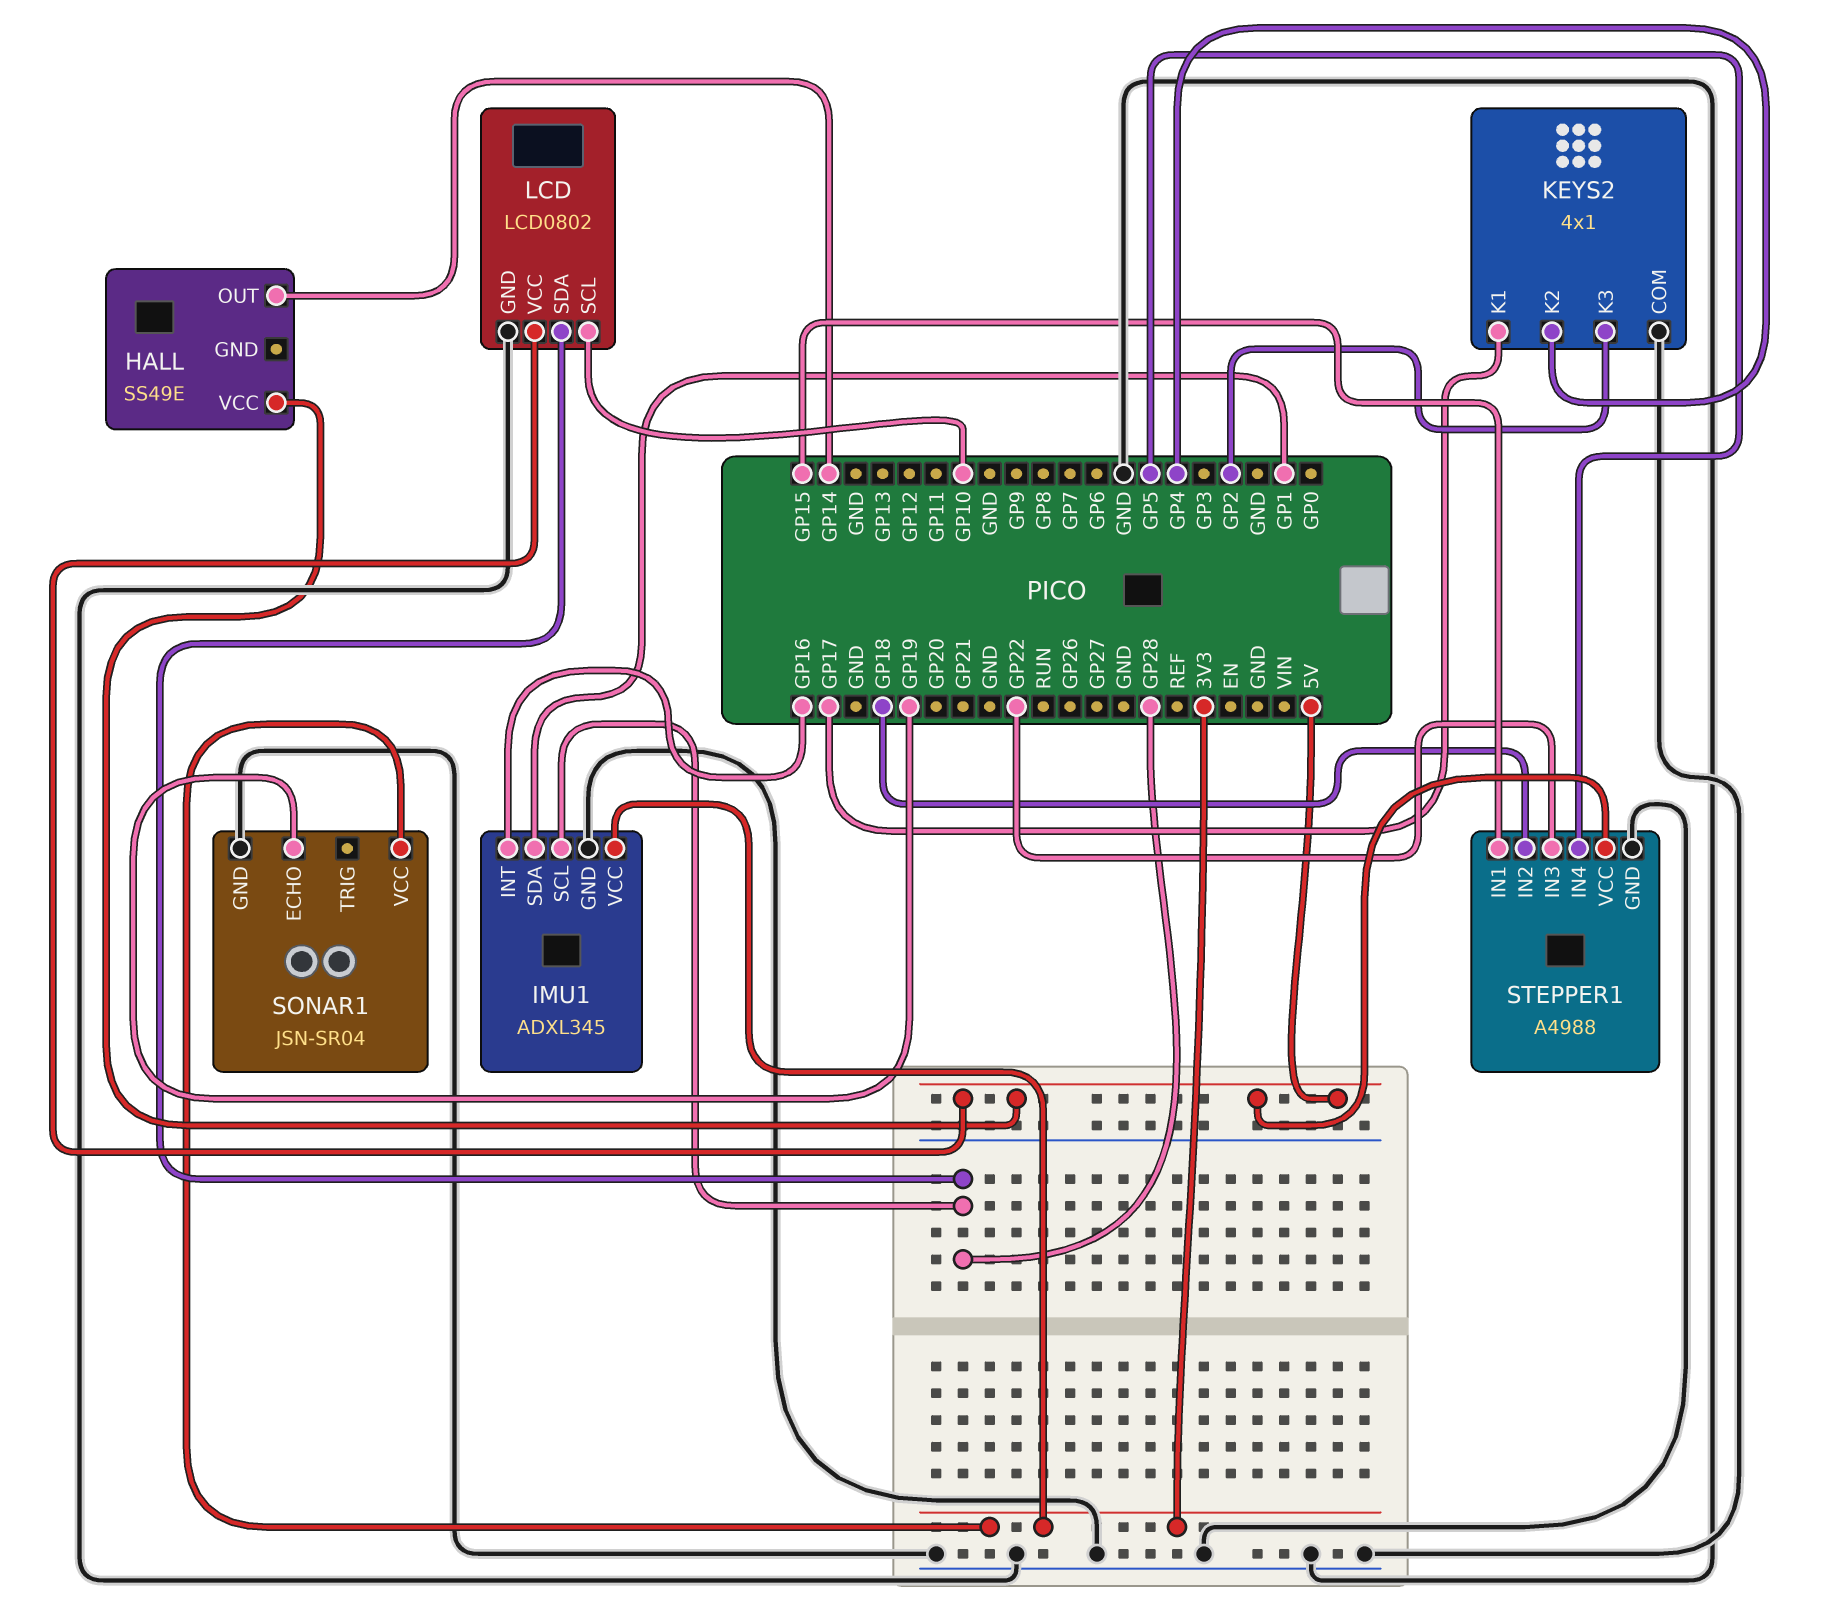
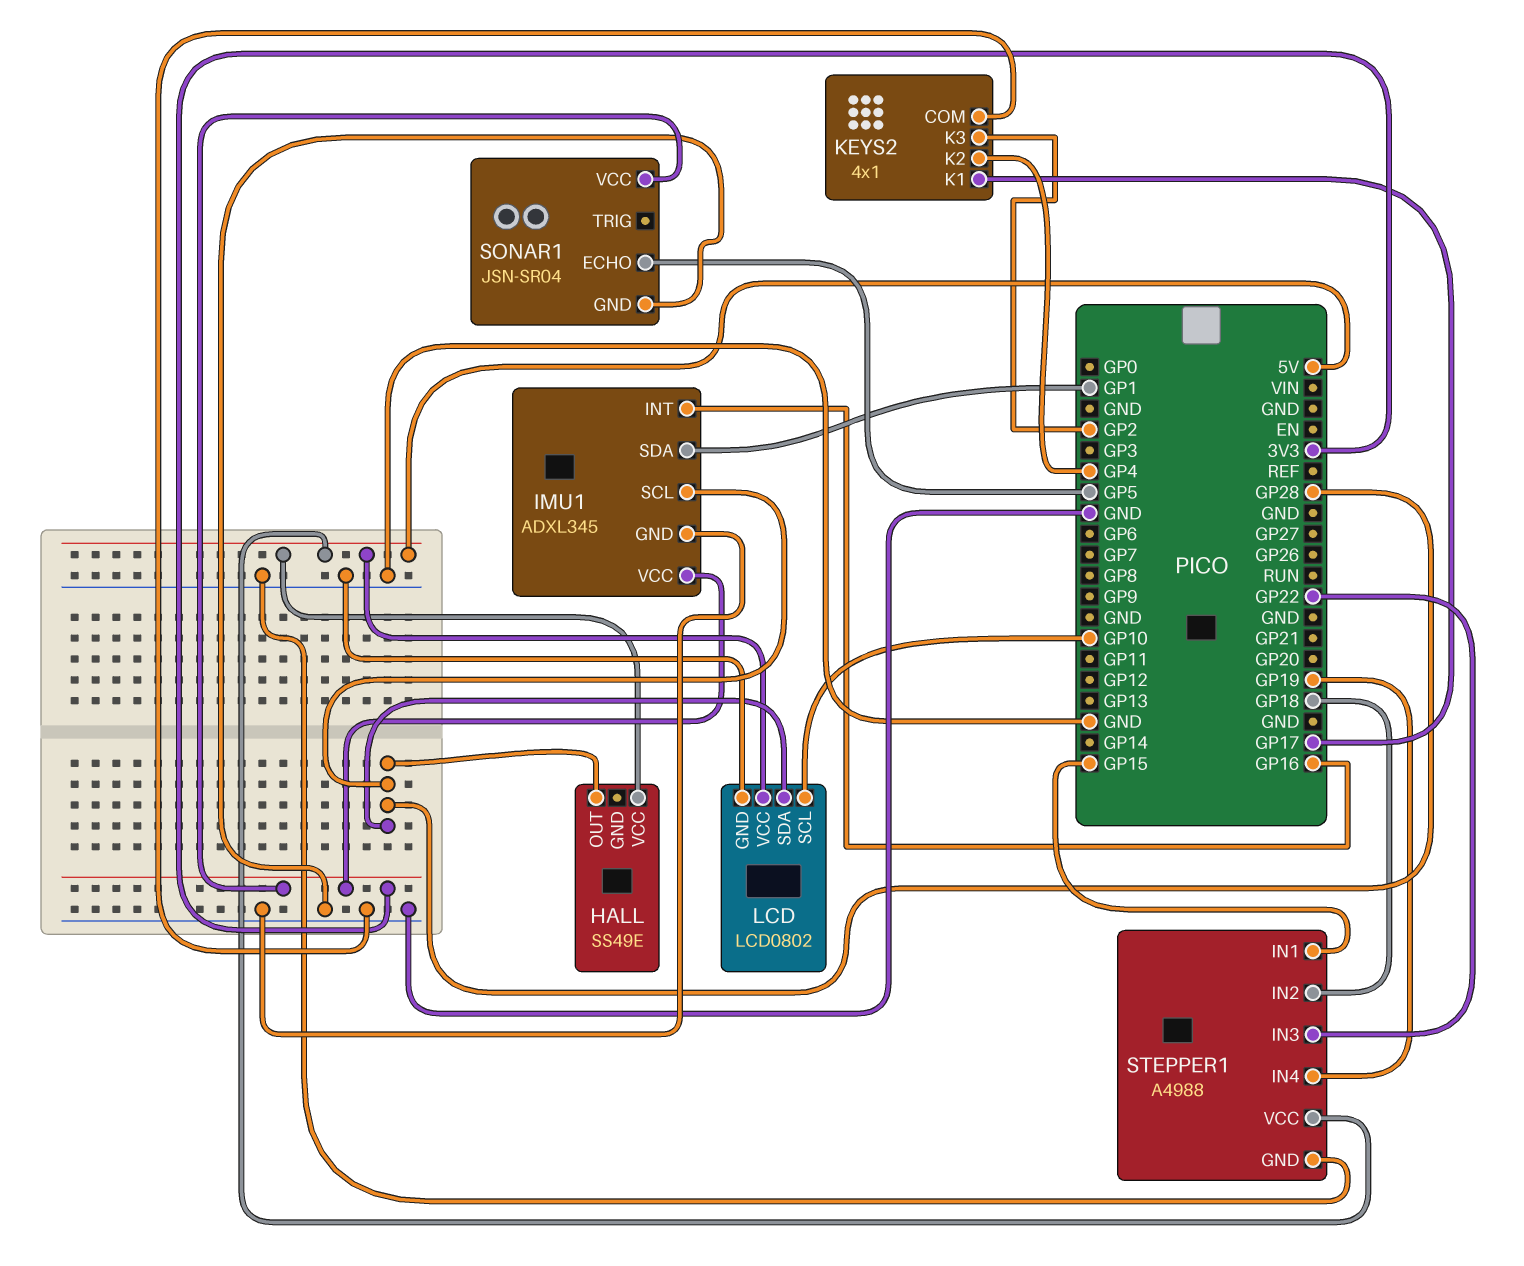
HALL pin OUT: GP14 -> GP28
SONAR1 pin ECHO: GP19 -> GP5
STEPPER1 pin IN4: GP5 -> GP19

